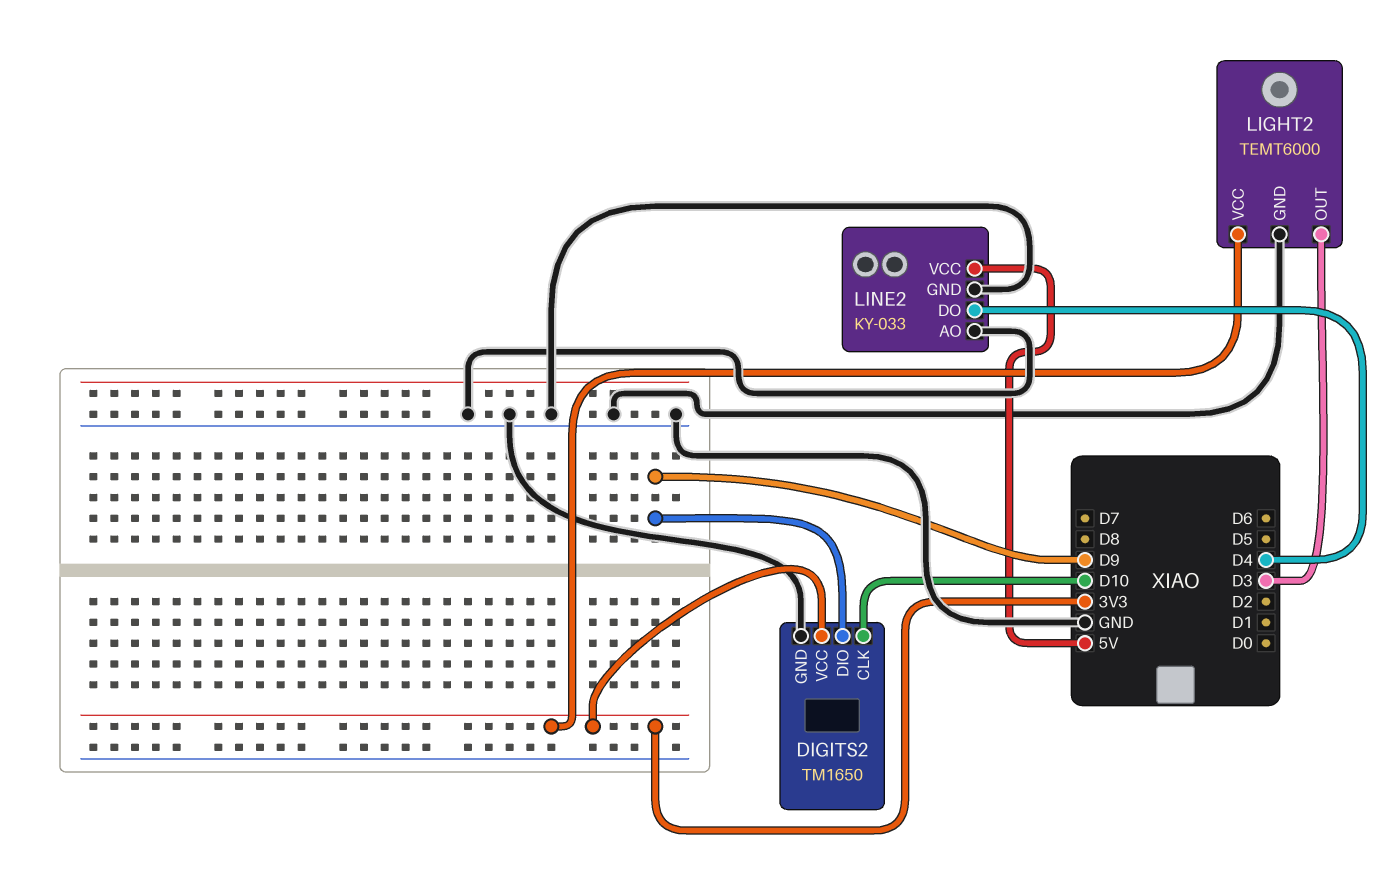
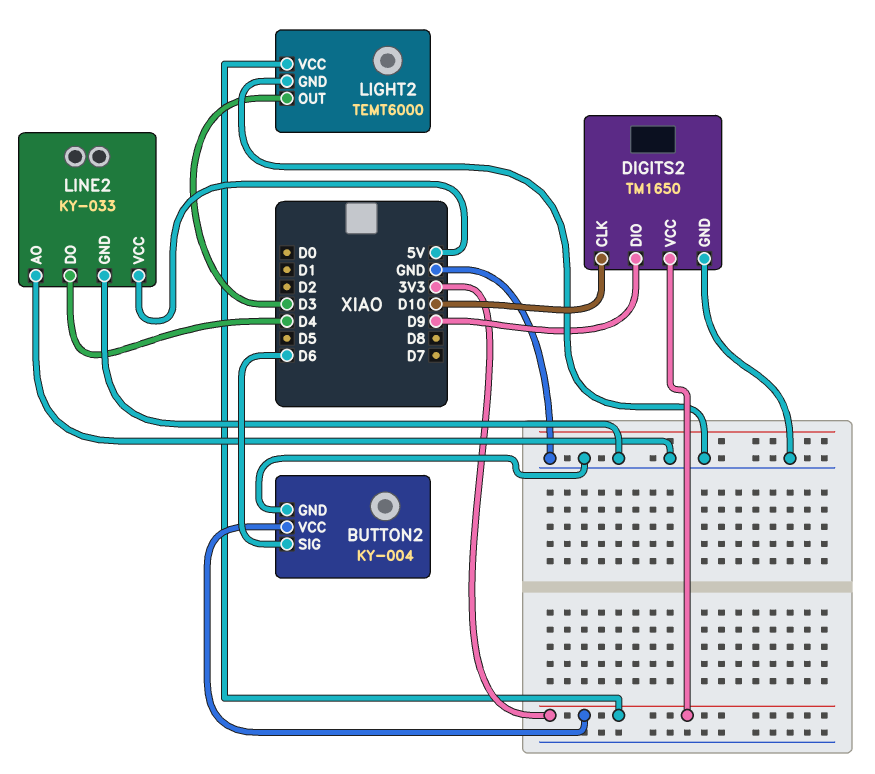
BUTTON2: none -> KY-004
BUTTON2 pin GND: none -> GND
BUTTON2 pin SIG: none -> D6
BUTTON2 pin VCC: none -> 3V3

